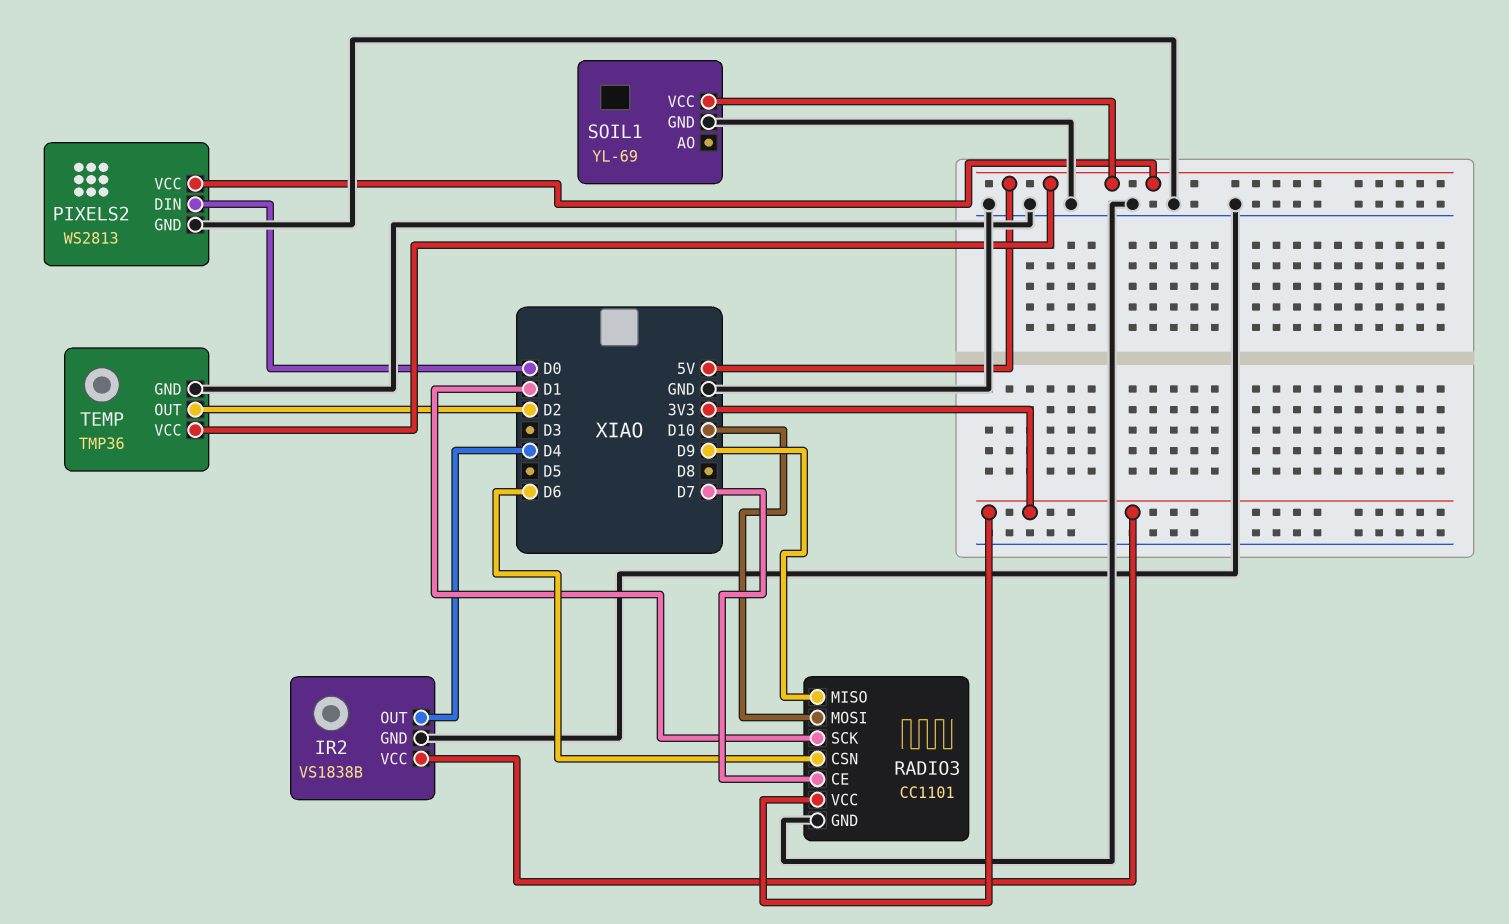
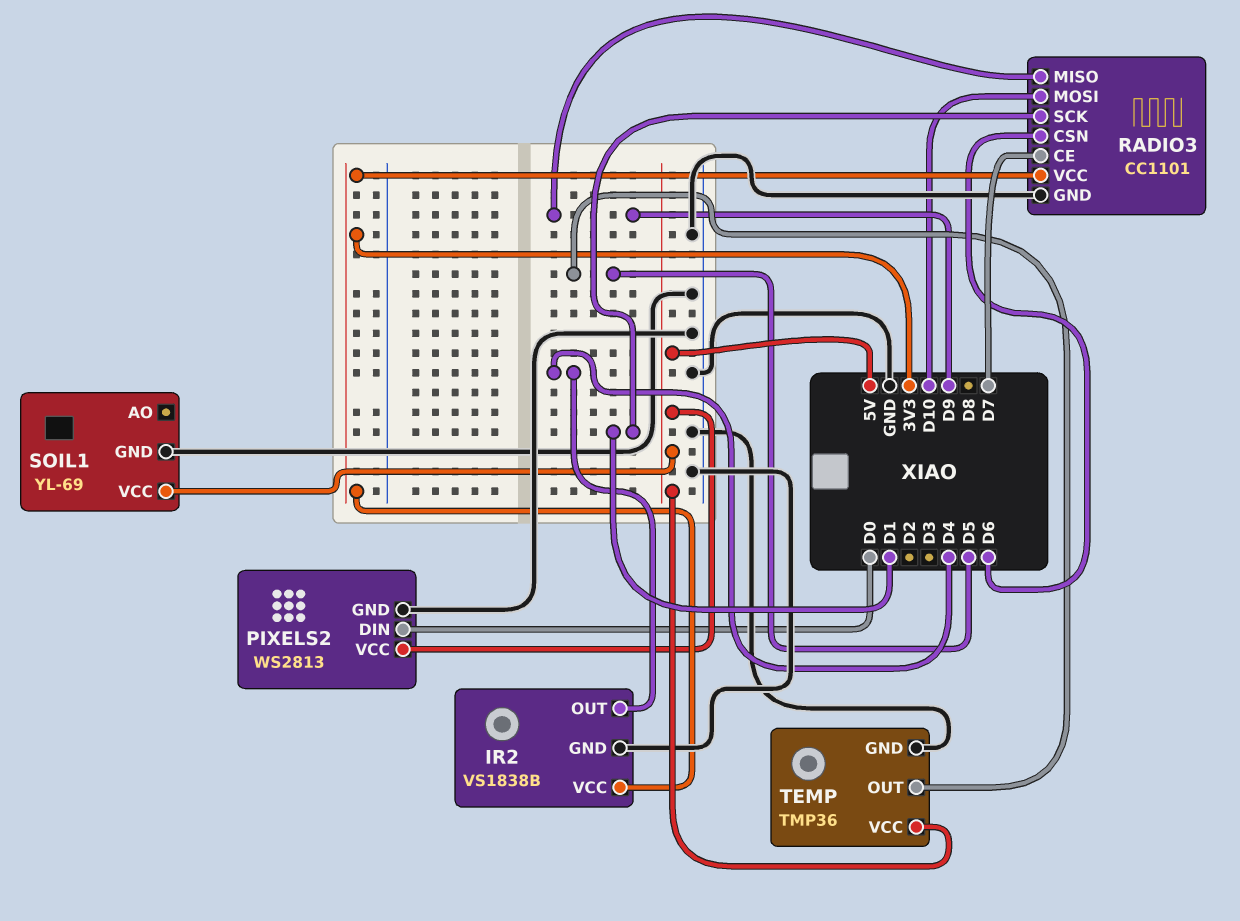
TEMP pin OUT: D2 -> D5

